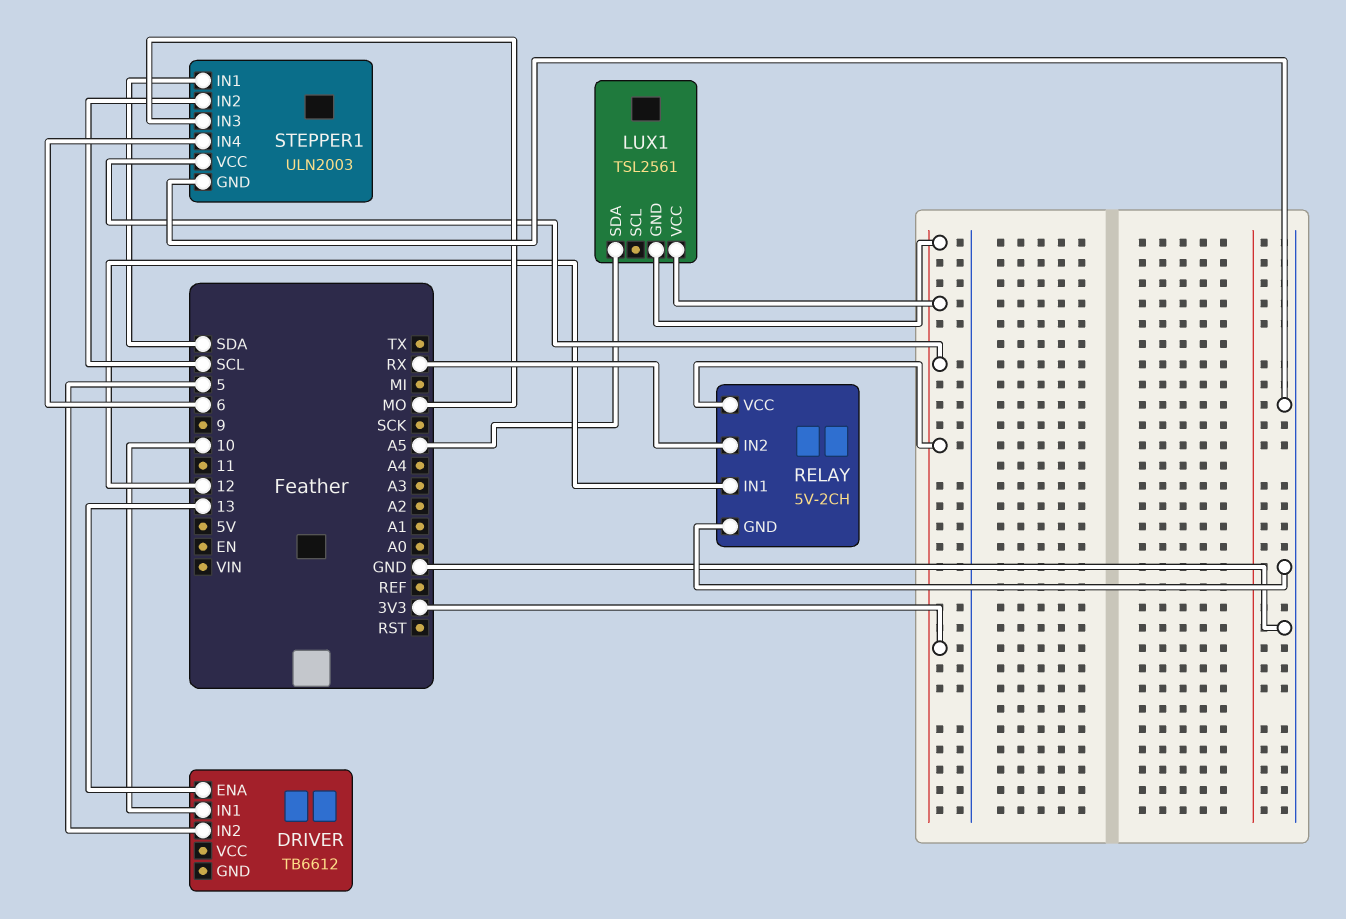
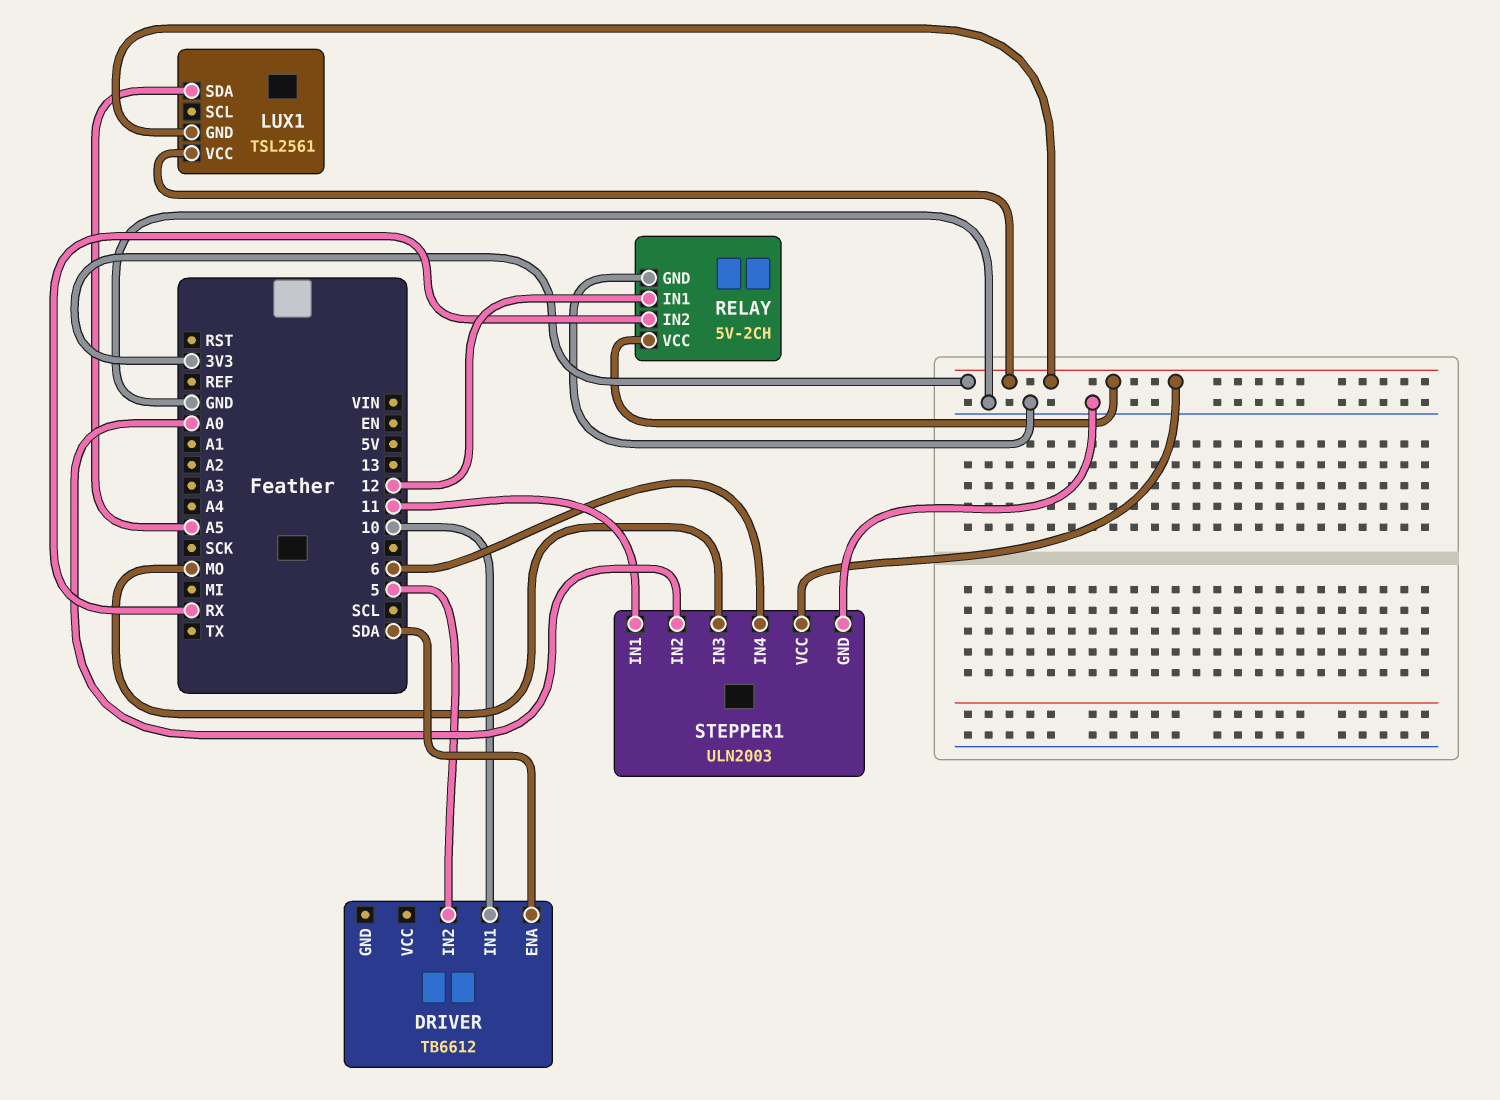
DRIVER pin ENA: 13 -> SDA
STEPPER1 pin IN1: SDA -> 11
STEPPER1 pin IN2: SCL -> A0

